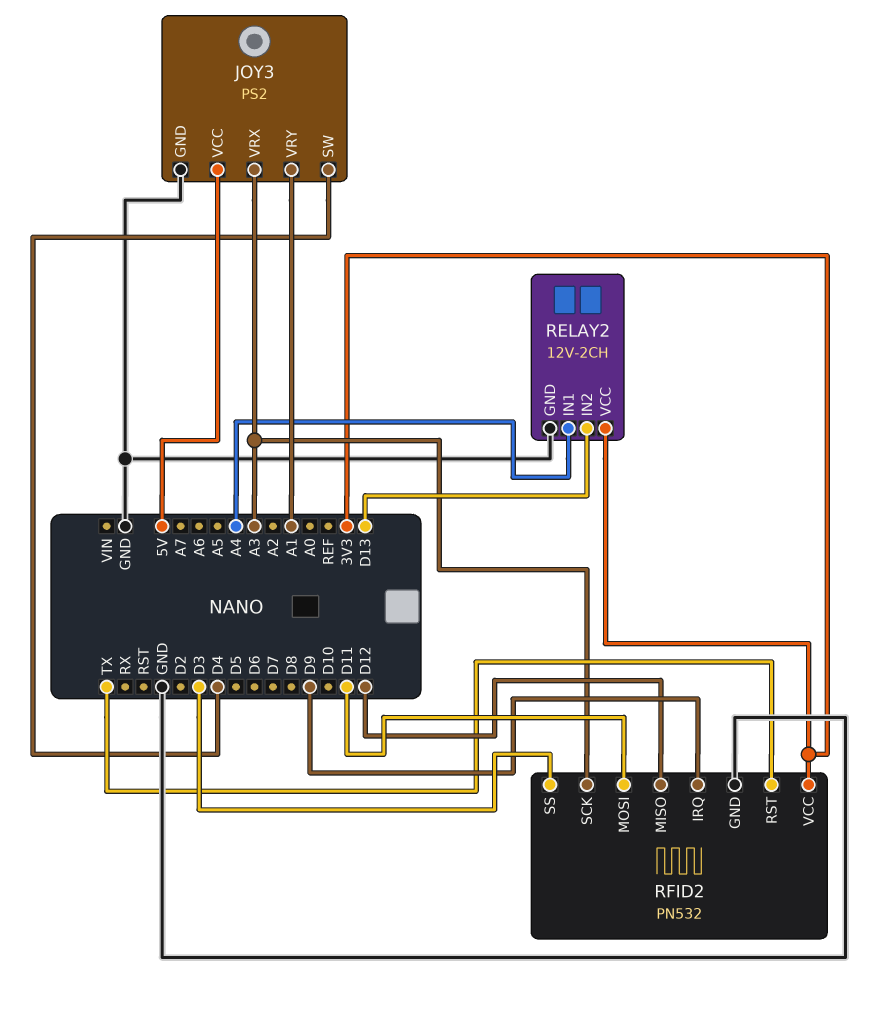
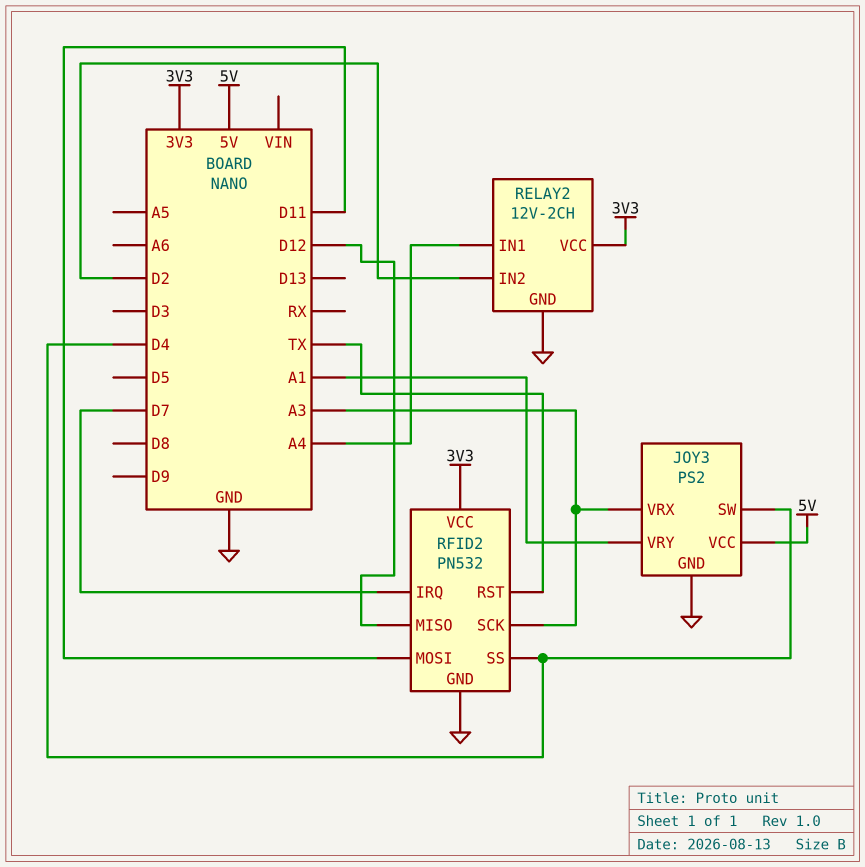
RELAY2 pin IN2: D13 -> D2
RFID2 pin IRQ: D9 -> D7
RFID2 pin SS: D3 -> D4

